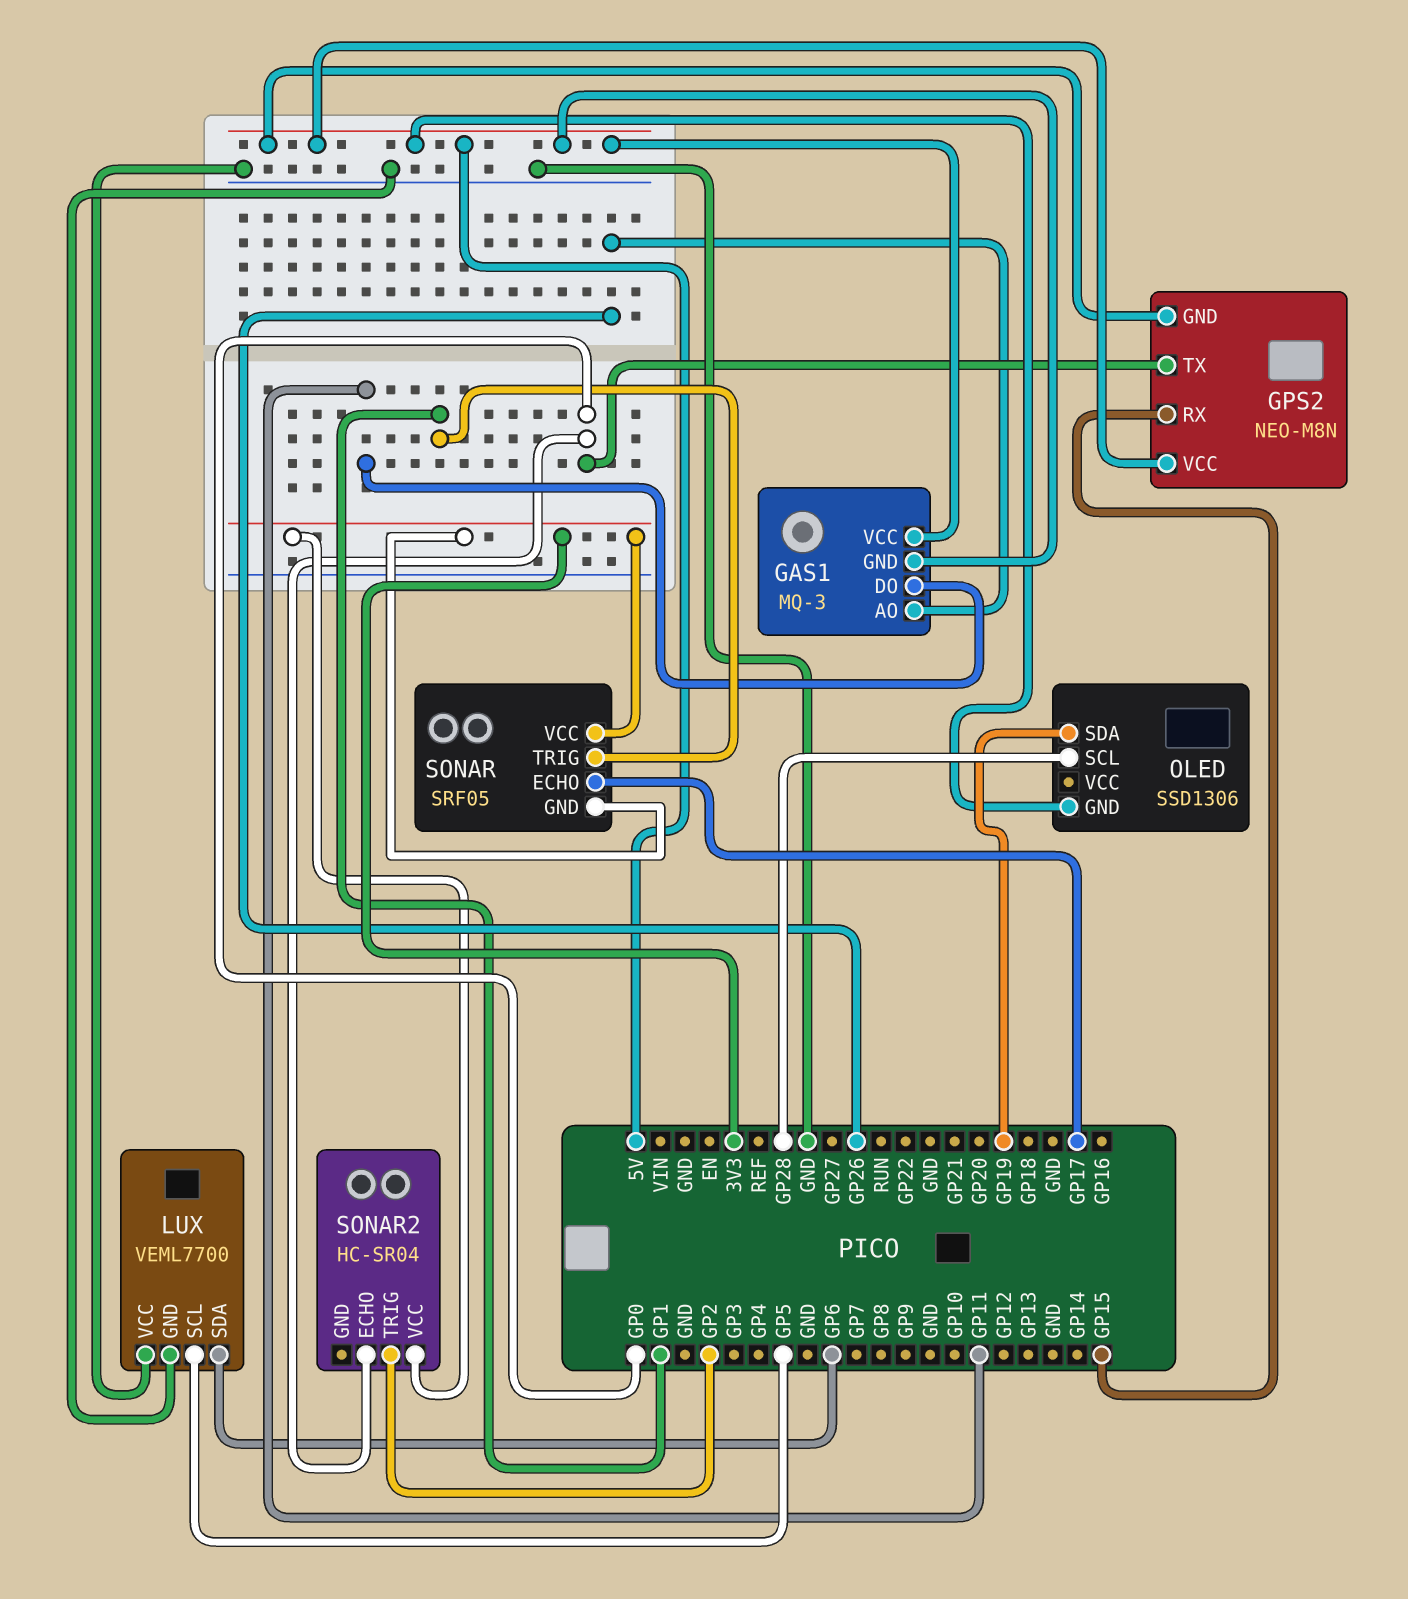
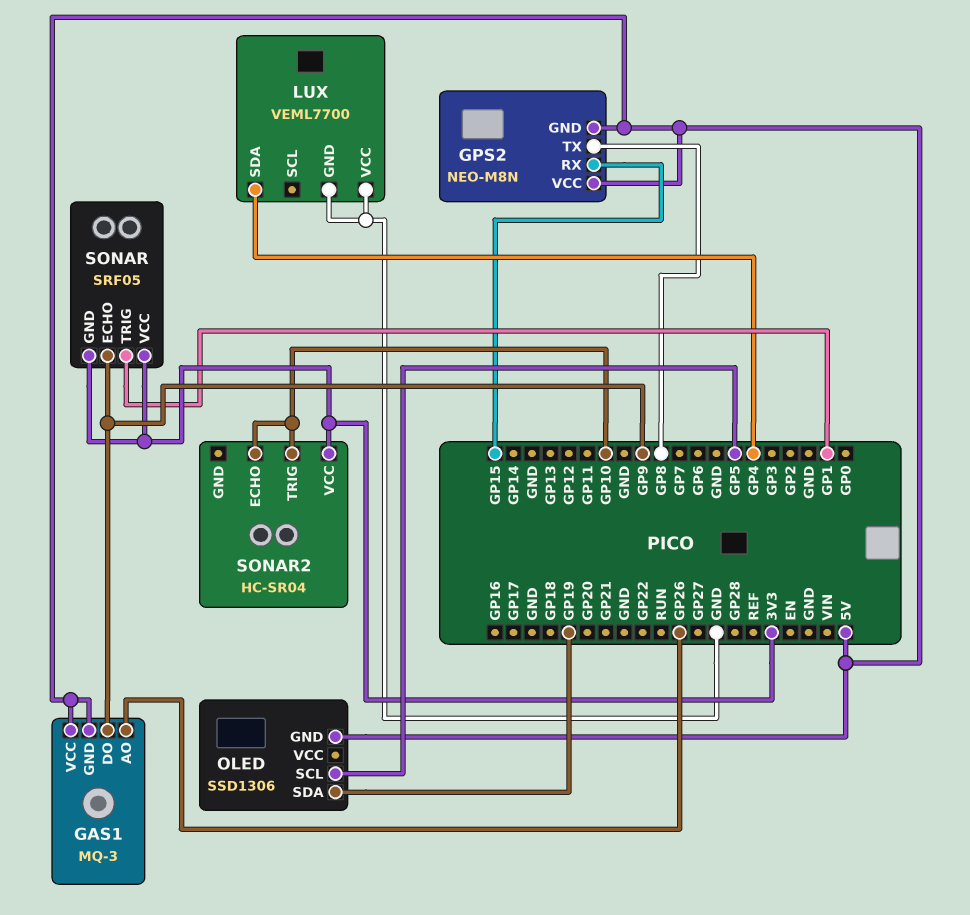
GAS1 pin DO: GP11 -> GP9
GPS2 pin TX: GP0 -> GP8
LUX pin SCL: GP5 -> none
LUX pin SDA: GP6 -> GP4
OLED pin SCL: GP28 -> GP5
SONAR pin ECHO: GP17 -> GP9
SONAR2 pin ECHO: GP0 -> GP10
SONAR2 pin TRIG: GP2 -> GP10

